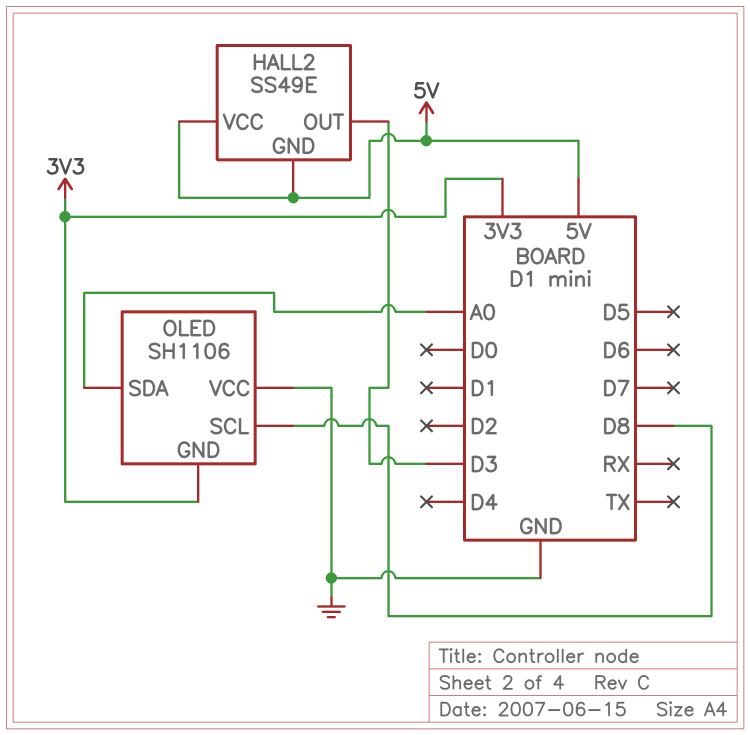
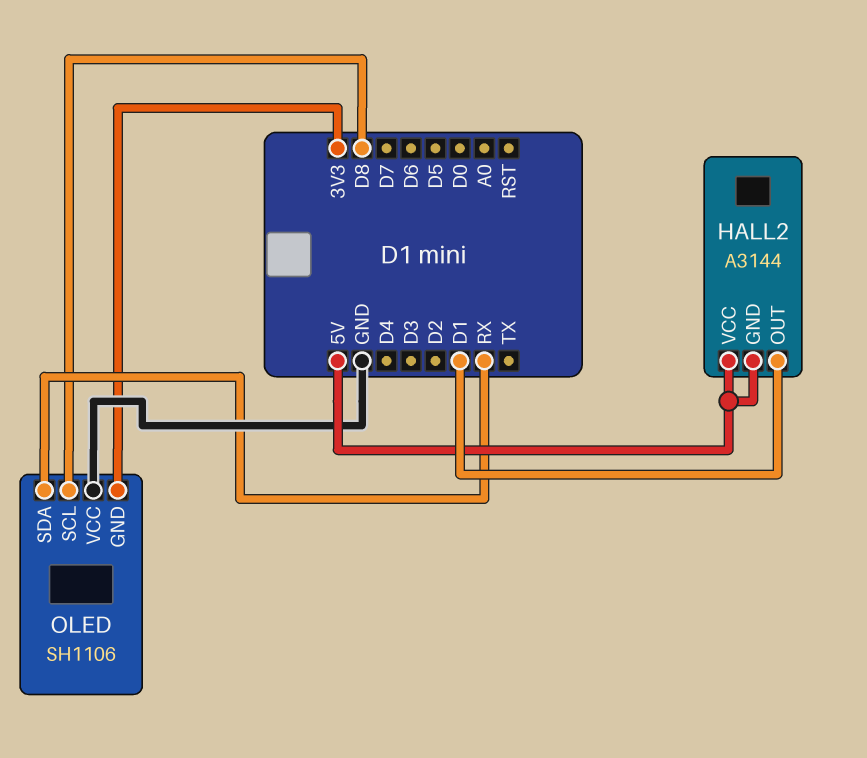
HALL2: SS49E -> A3144
HALL2 pin OUT: D3 -> D1
OLED pin SDA: A0 -> RX

